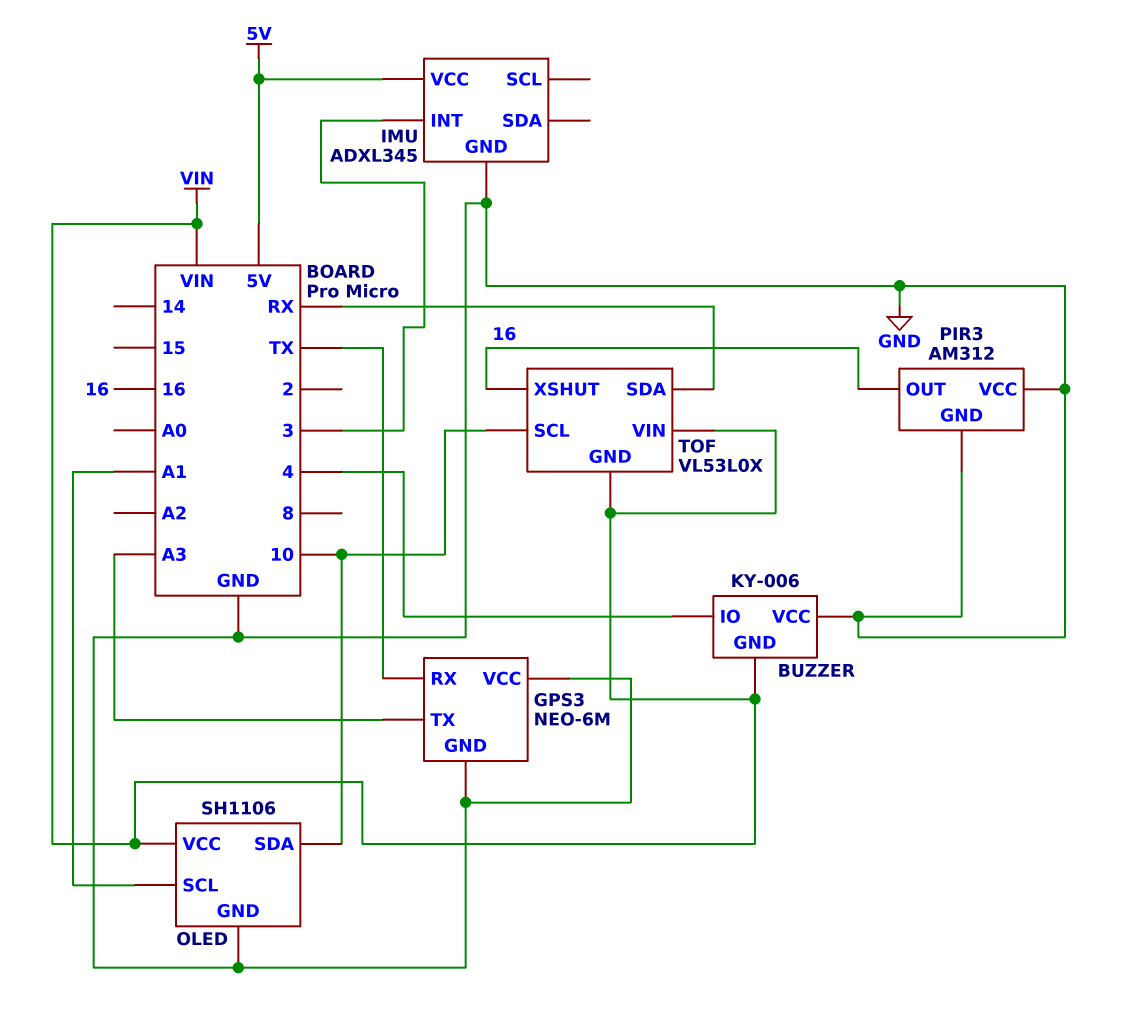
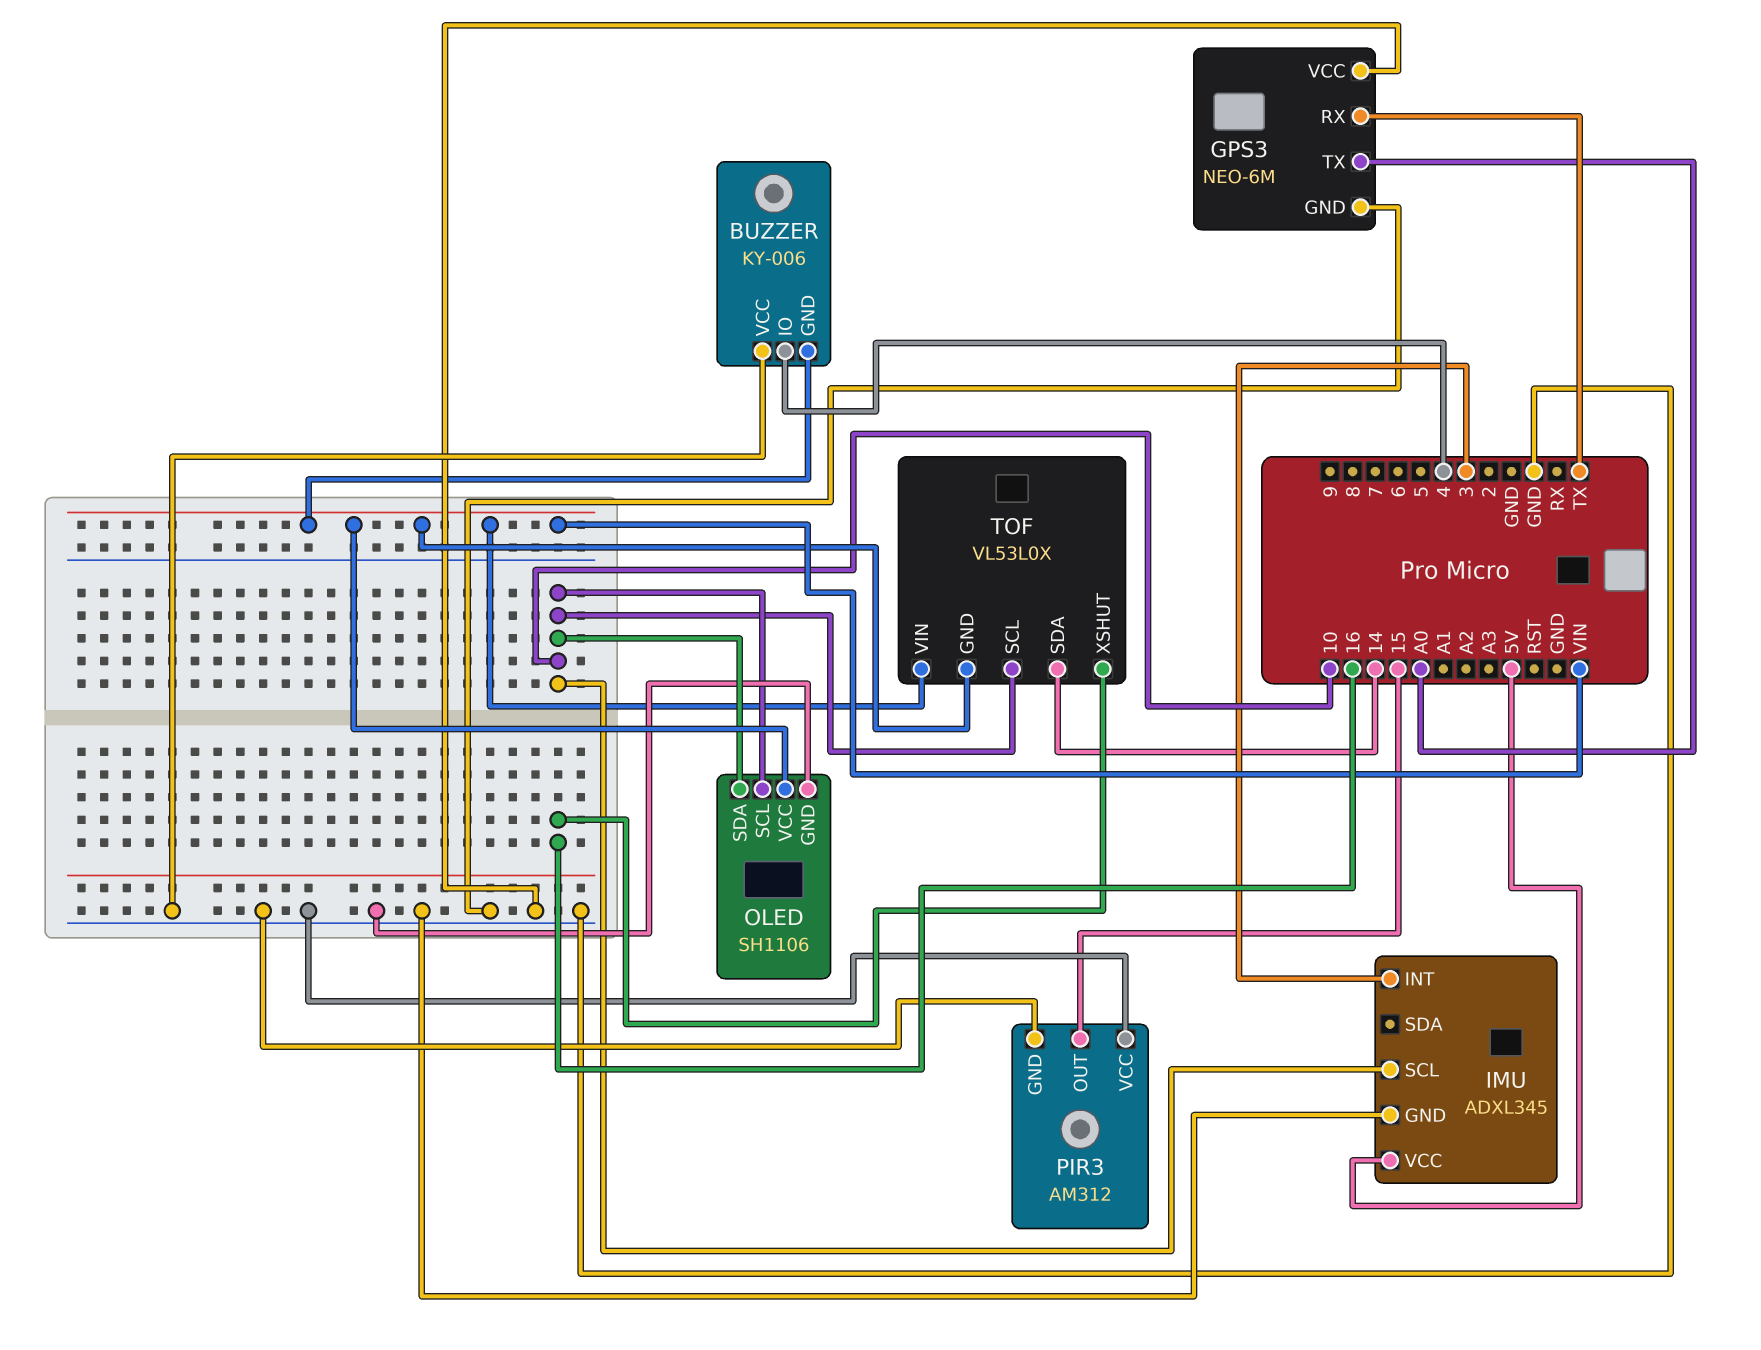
GPS3 pin TX: A3 -> A0
IMU pin SCL: none -> 10
OLED pin SCL: A1 -> 10
PIR3 pin OUT: 16 -> 15
TOF pin SDA: RX -> 14

